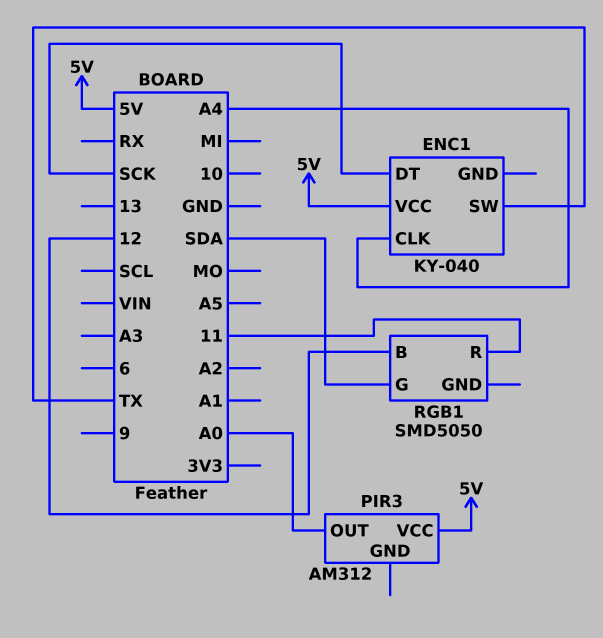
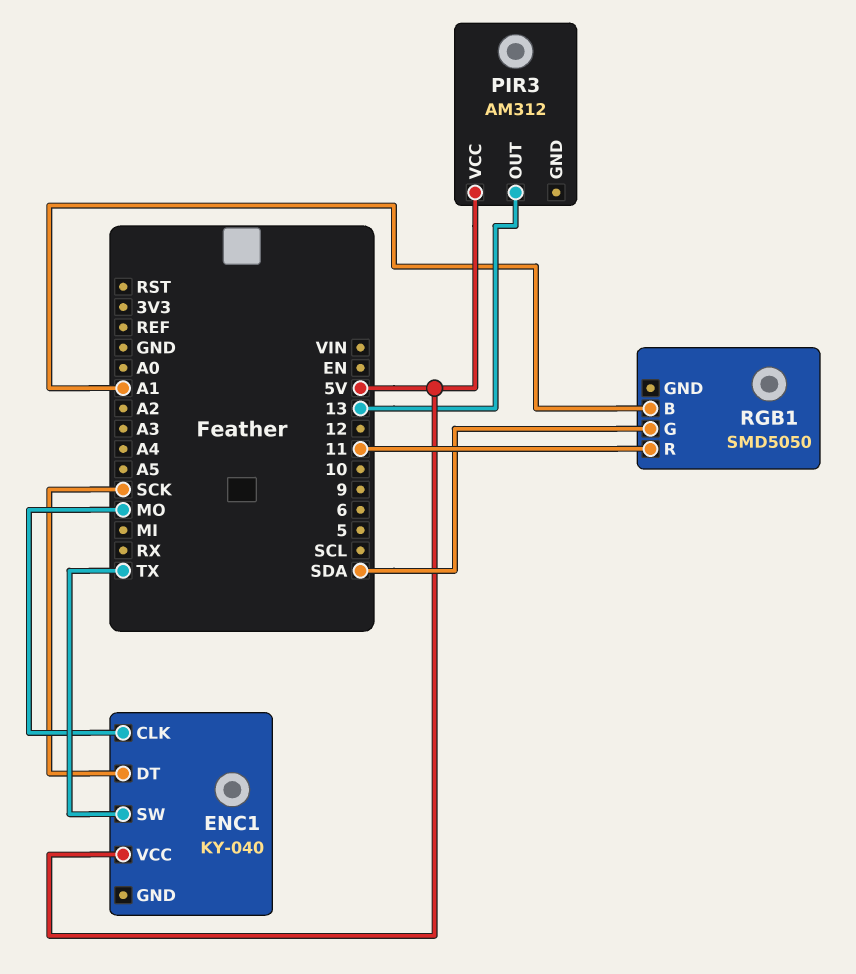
ENC1 pin CLK: A4 -> MO
PIR3 pin OUT: A0 -> 13
RGB1 pin B: 12 -> A1

